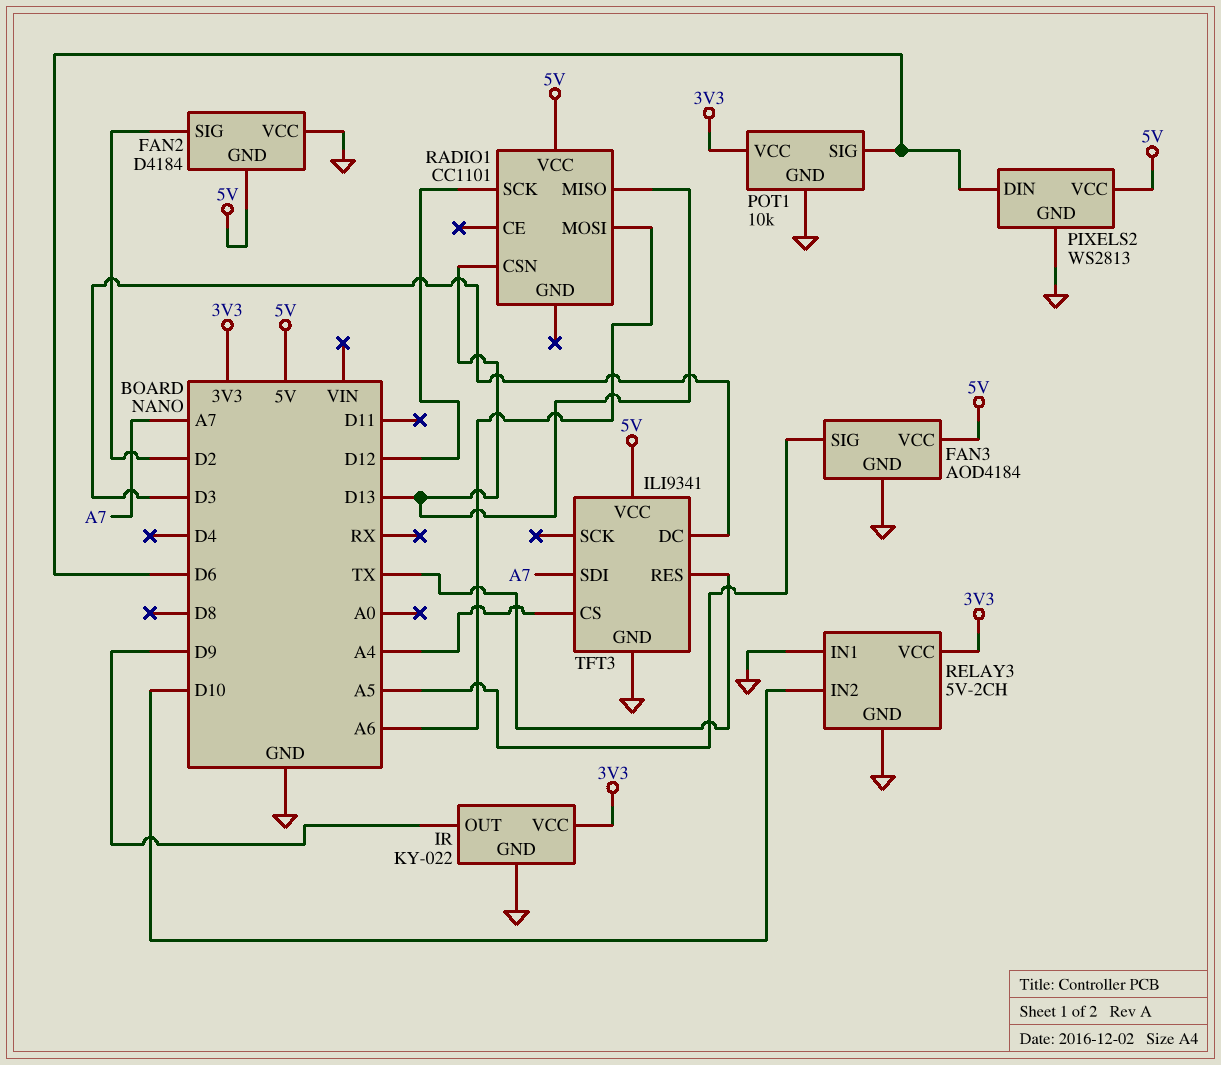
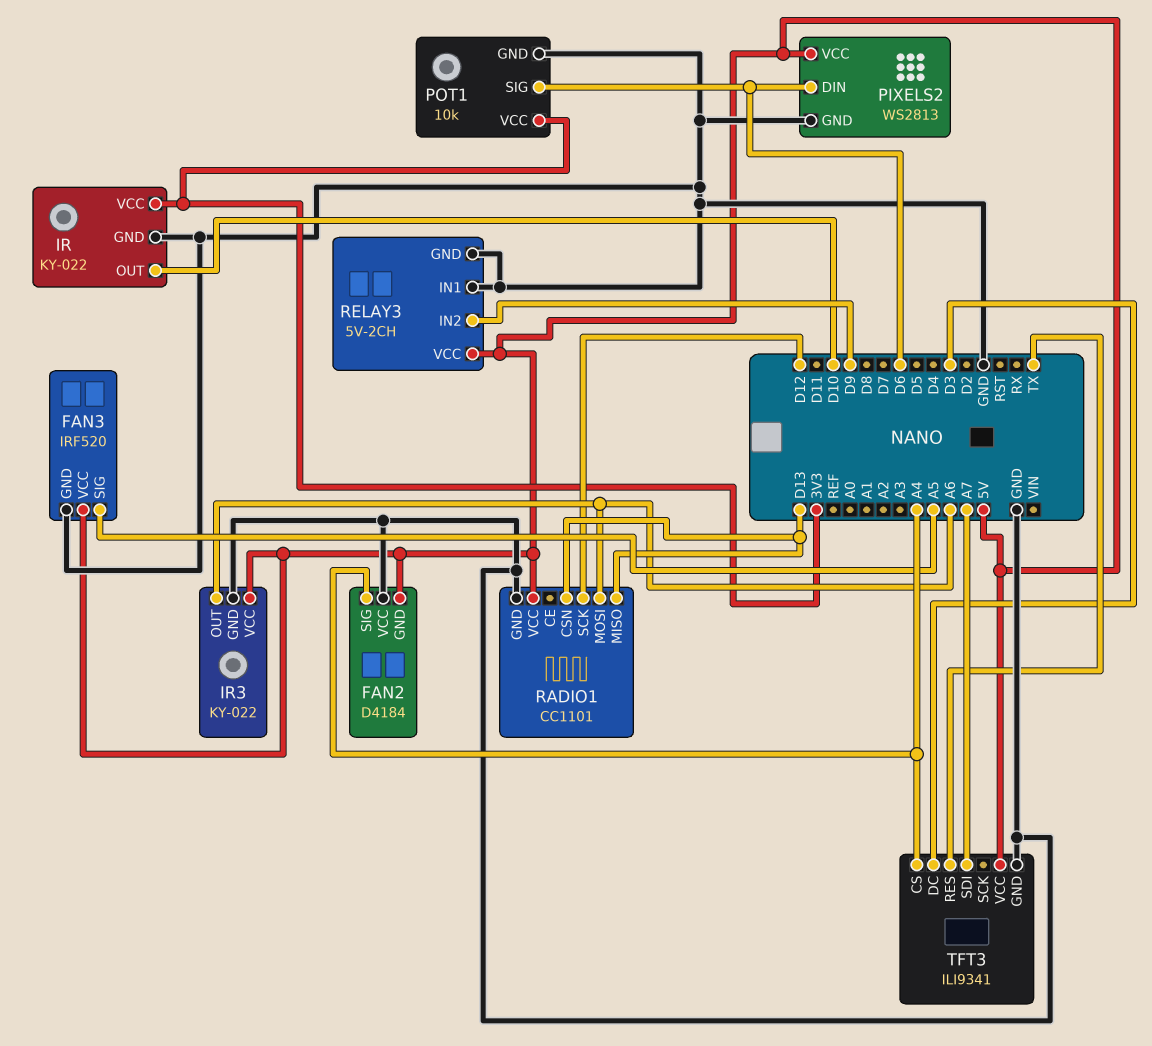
FAN2 pin SIG: D2 -> A4
FAN3: AOD4184 -> IRF520
IR pin OUT: D9 -> D10
IR3: none -> KY-022
IR3 pin GND: none -> GND
IR3 pin OUT: none -> A6
IR3 pin VCC: none -> 5V
RADIO1 pin GND: none -> GND
RELAY3 pin IN2: D10 -> D9
RELAY3 pin VCC: 3V3 -> 5V

